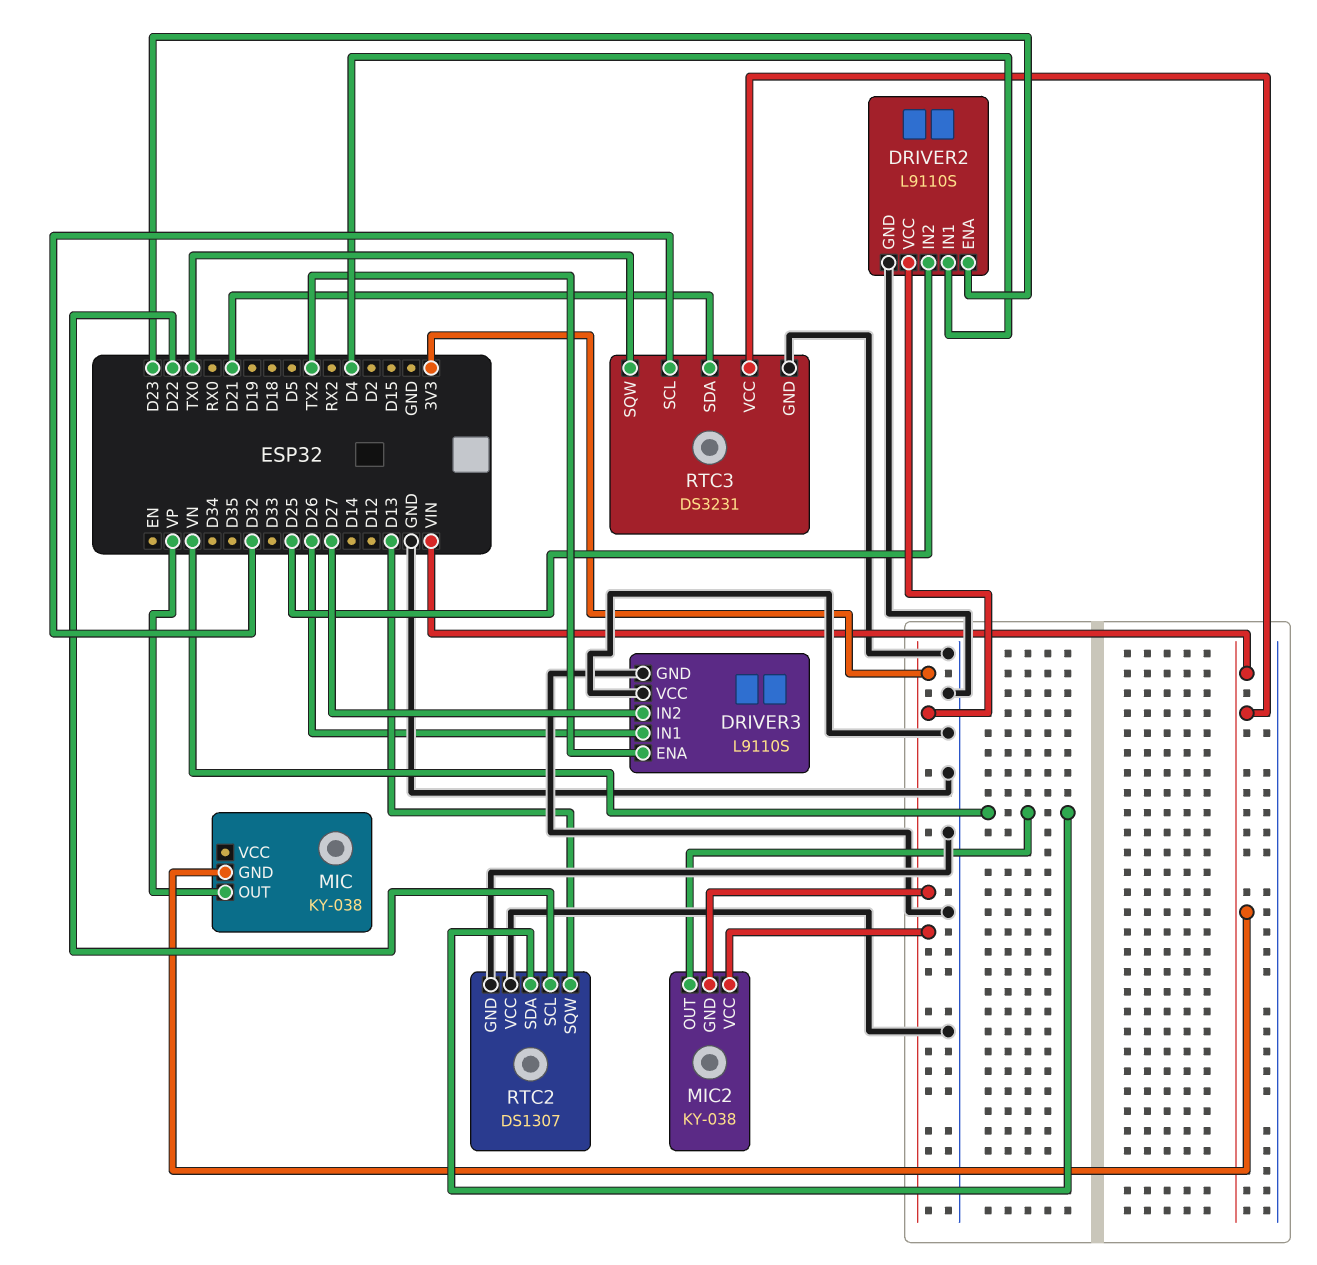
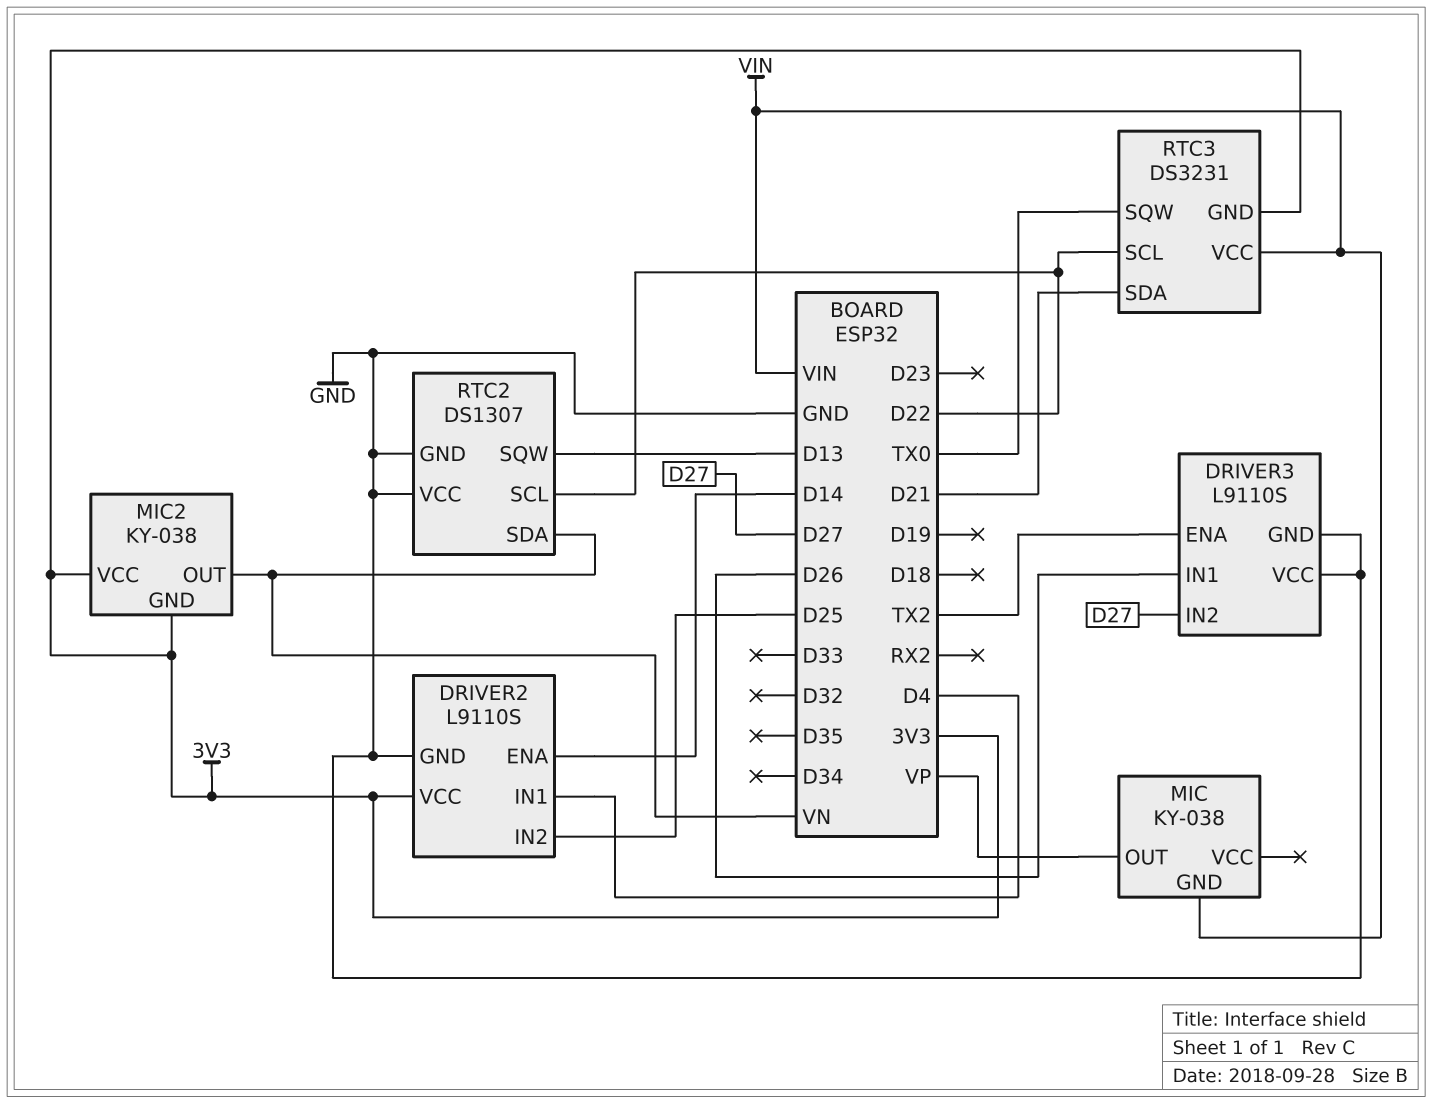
DRIVER2 pin ENA: D23 -> D14
RTC3 pin GND: GND -> 3V3
RTC3 pin SCL: D32 -> D22

